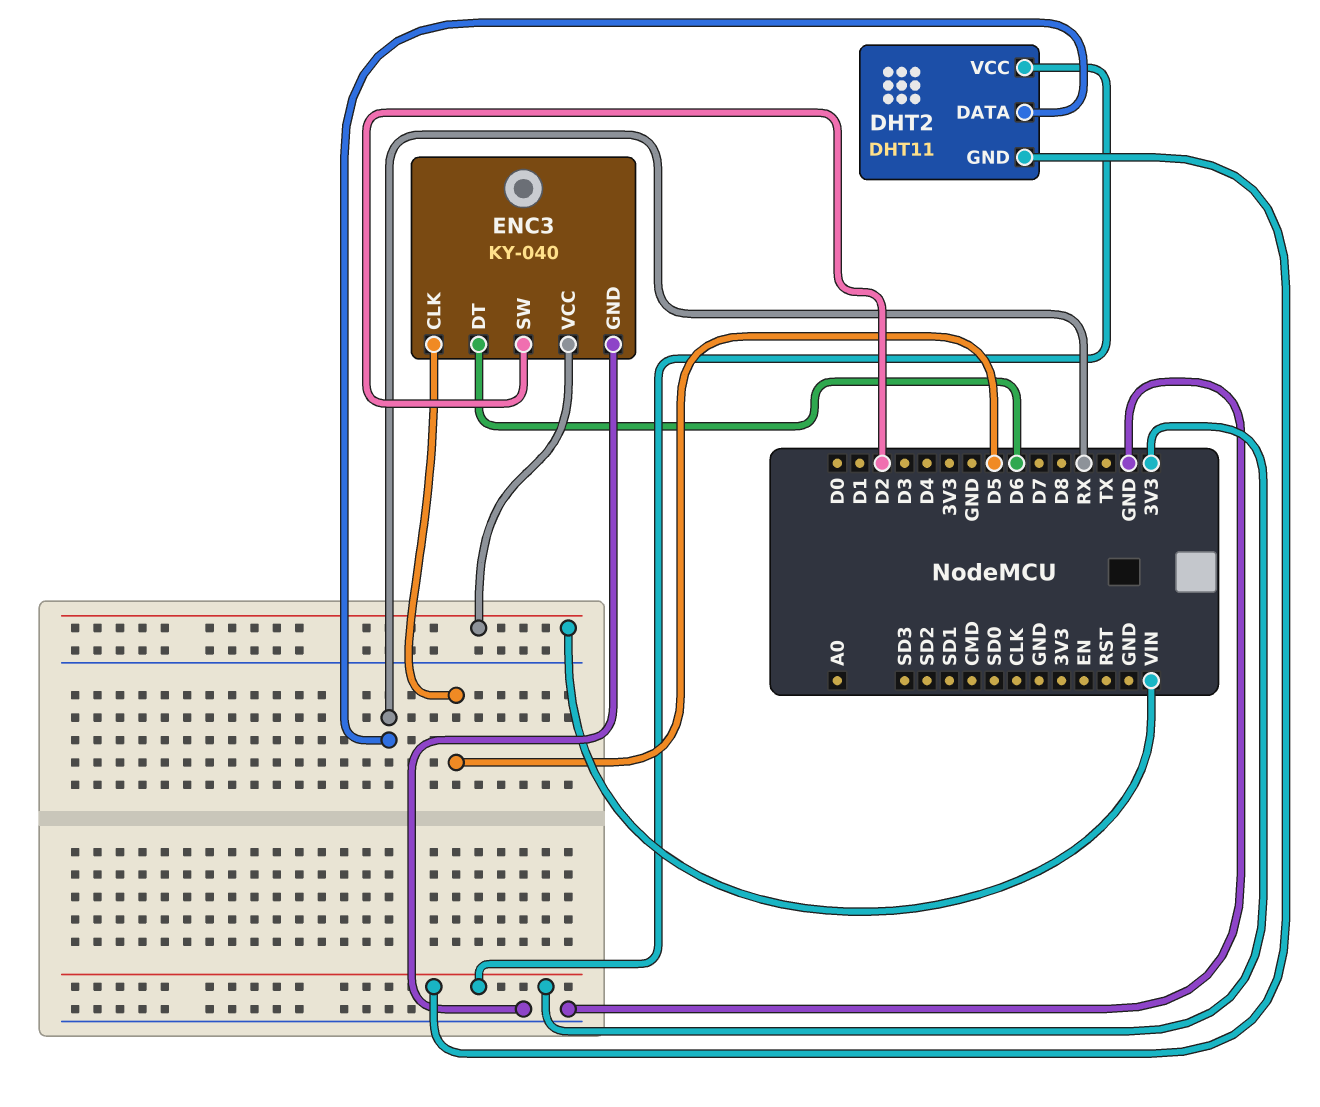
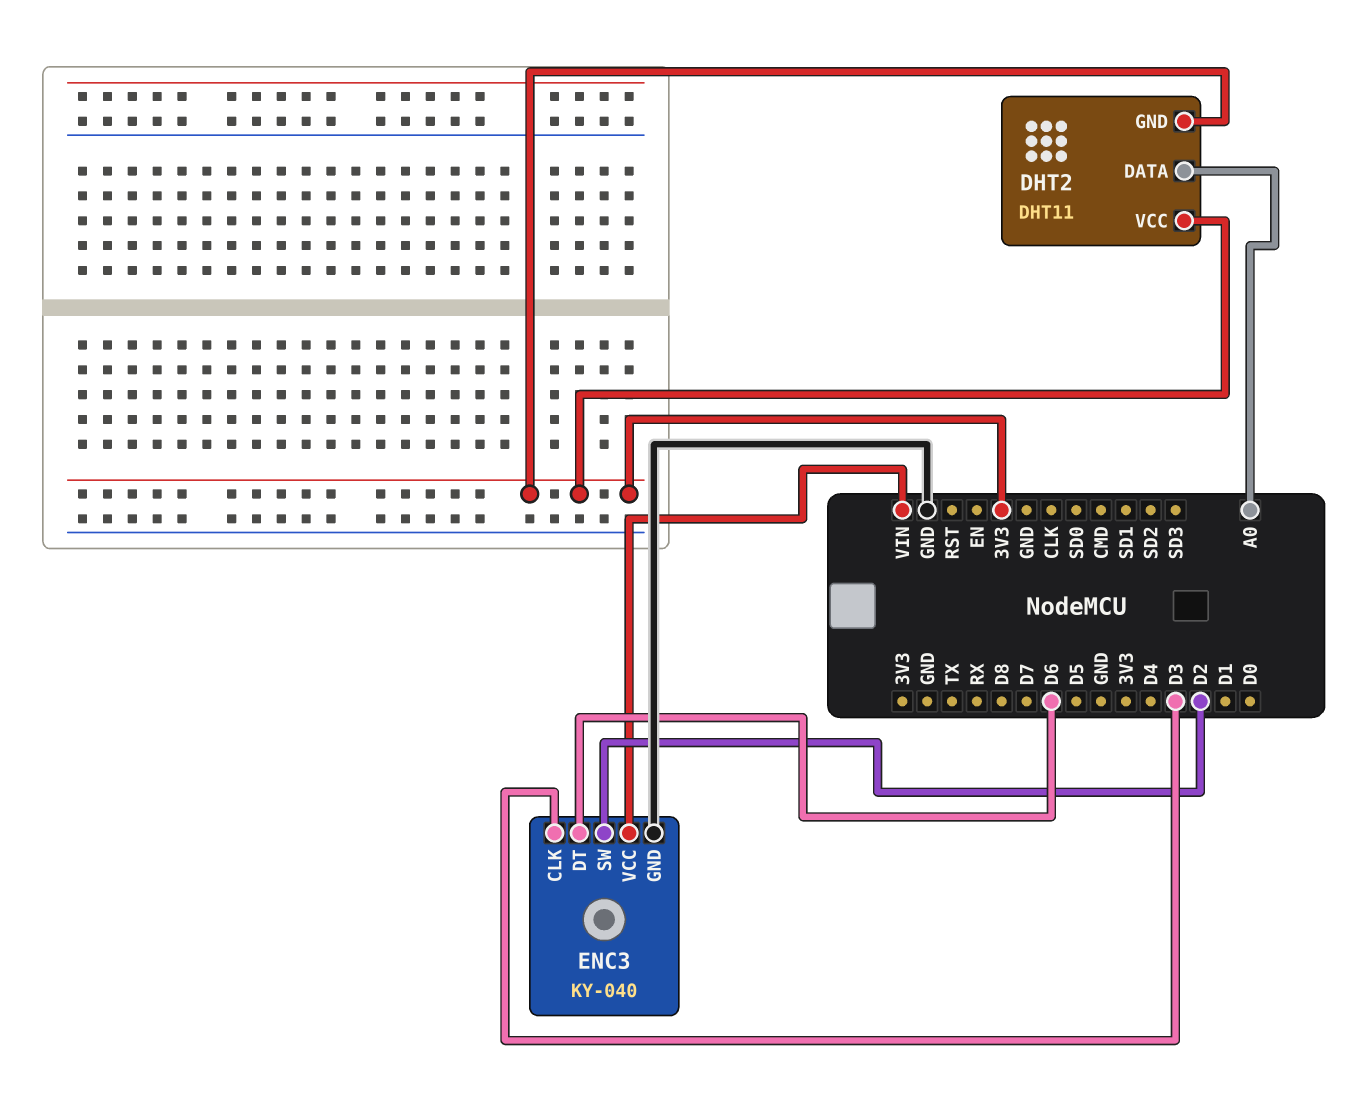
DHT2 pin DATA: RX -> A0
ENC3 pin CLK: D5 -> D3

